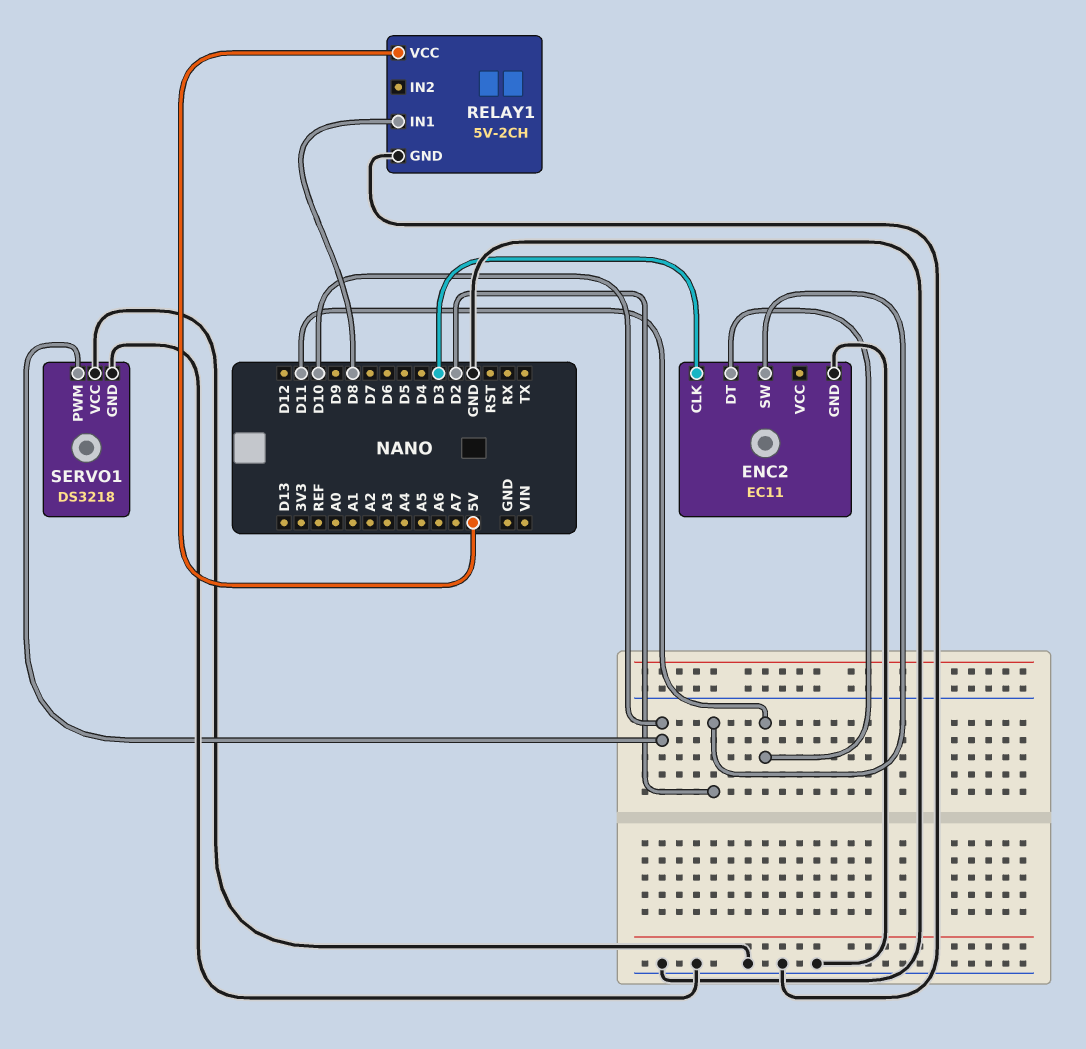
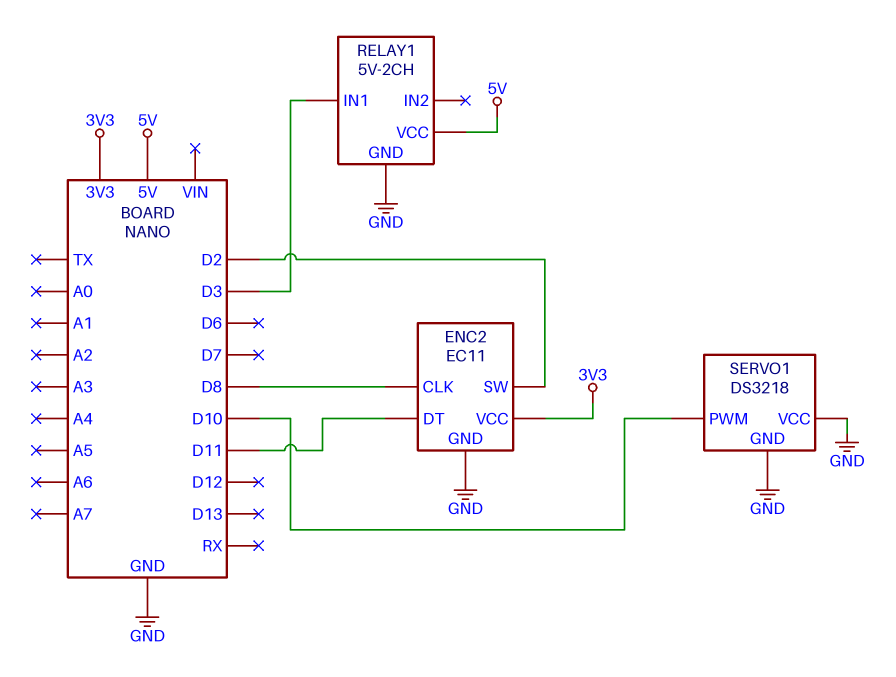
ENC2 pin CLK: D3 -> D8
ENC2 pin VCC: none -> 3V3
RELAY1 pin IN1: D8 -> D3

